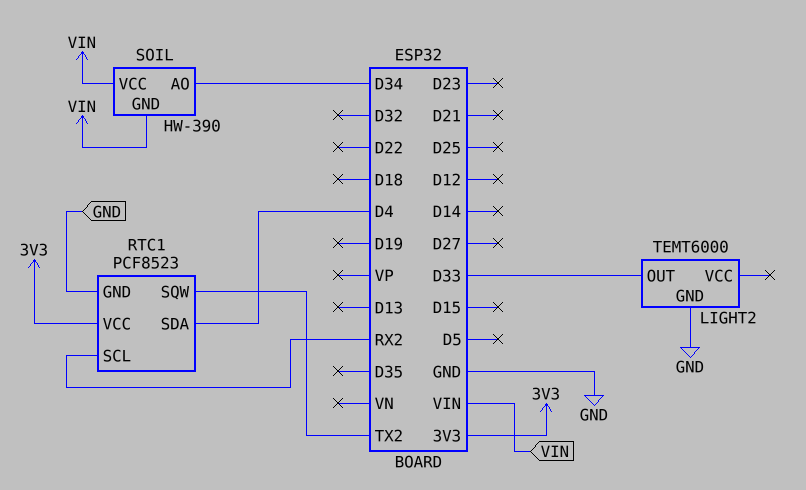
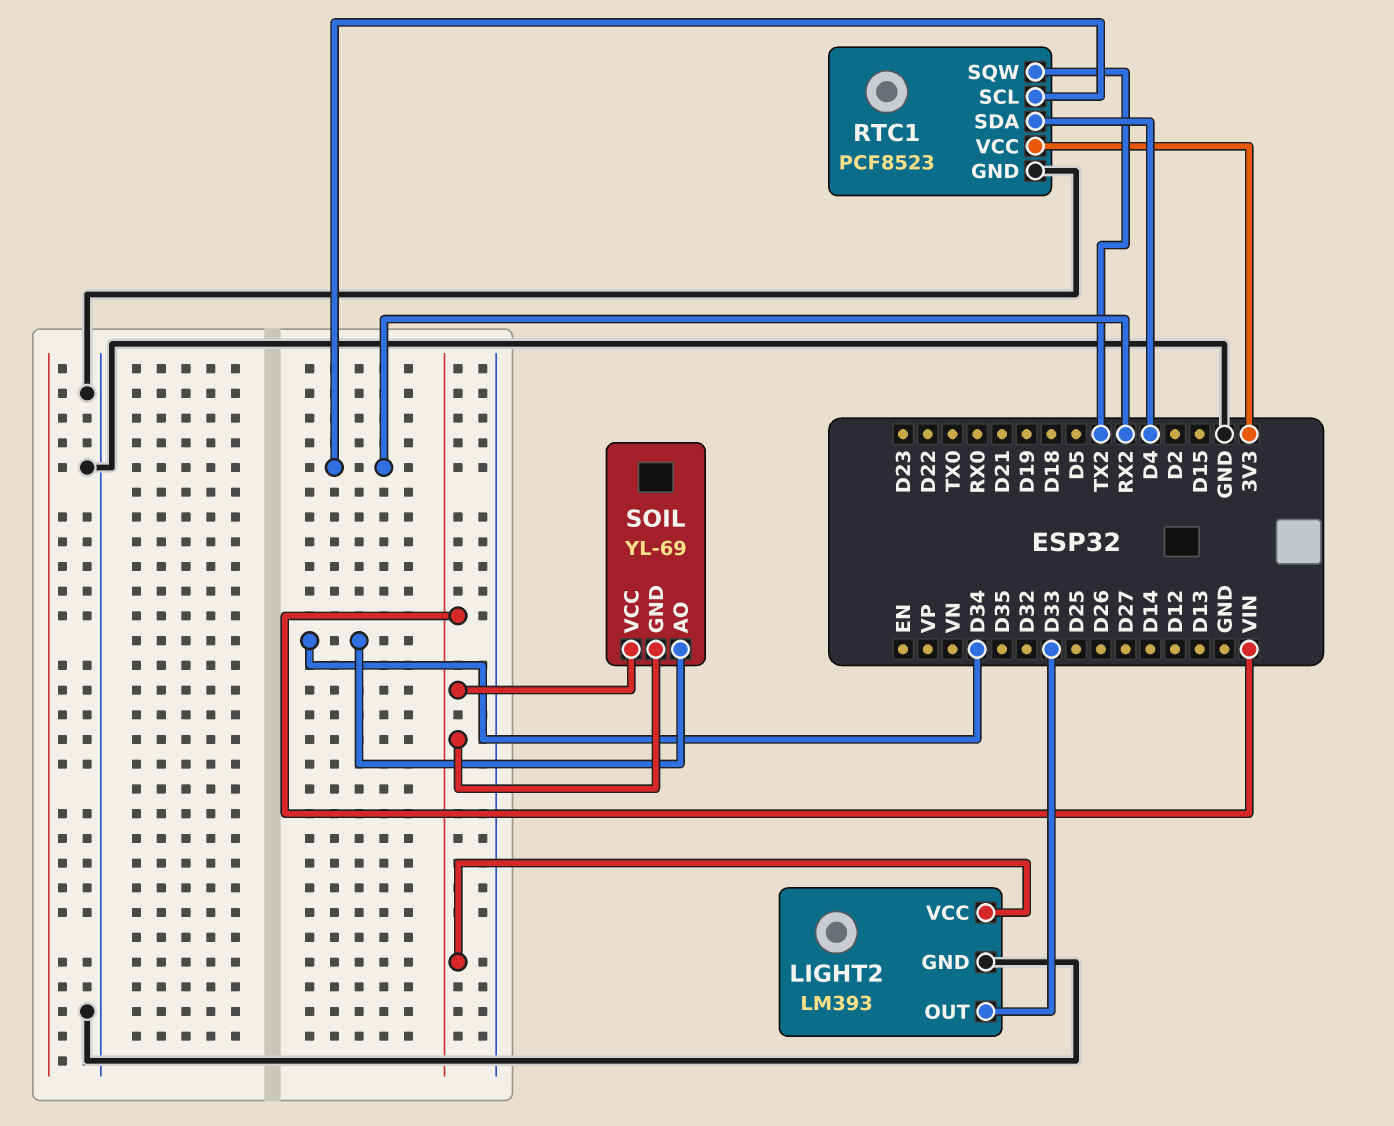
LIGHT2: TEMT6000 -> LM393
LIGHT2 pin VCC: none -> VIN
SOIL: HW-390 -> YL-69

